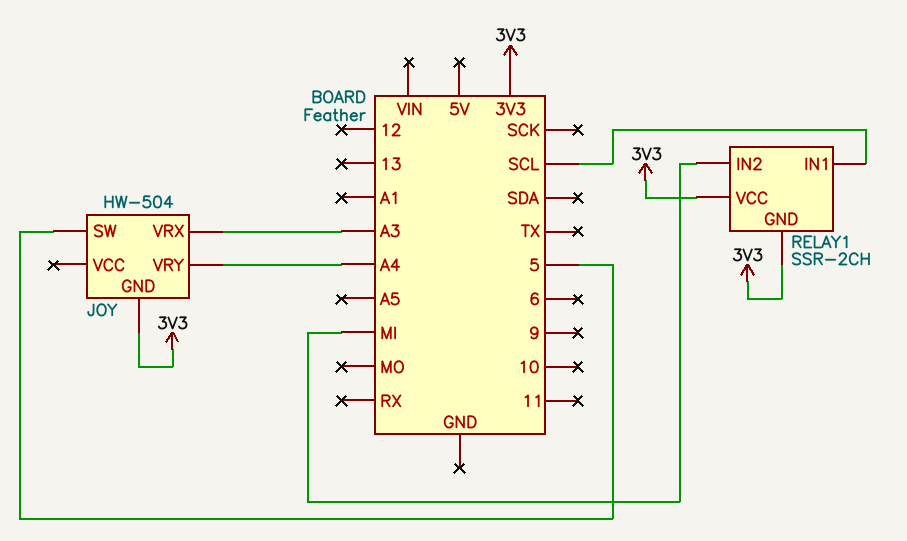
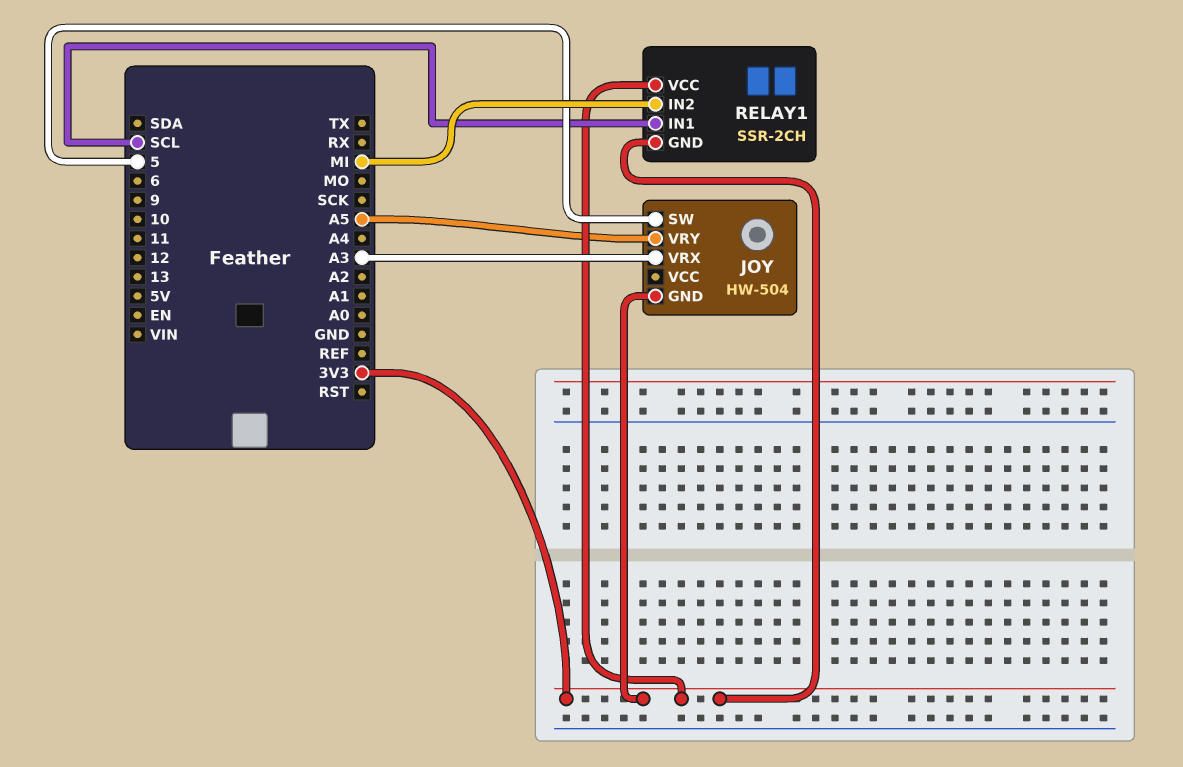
JOY pin VRY: A4 -> A5

